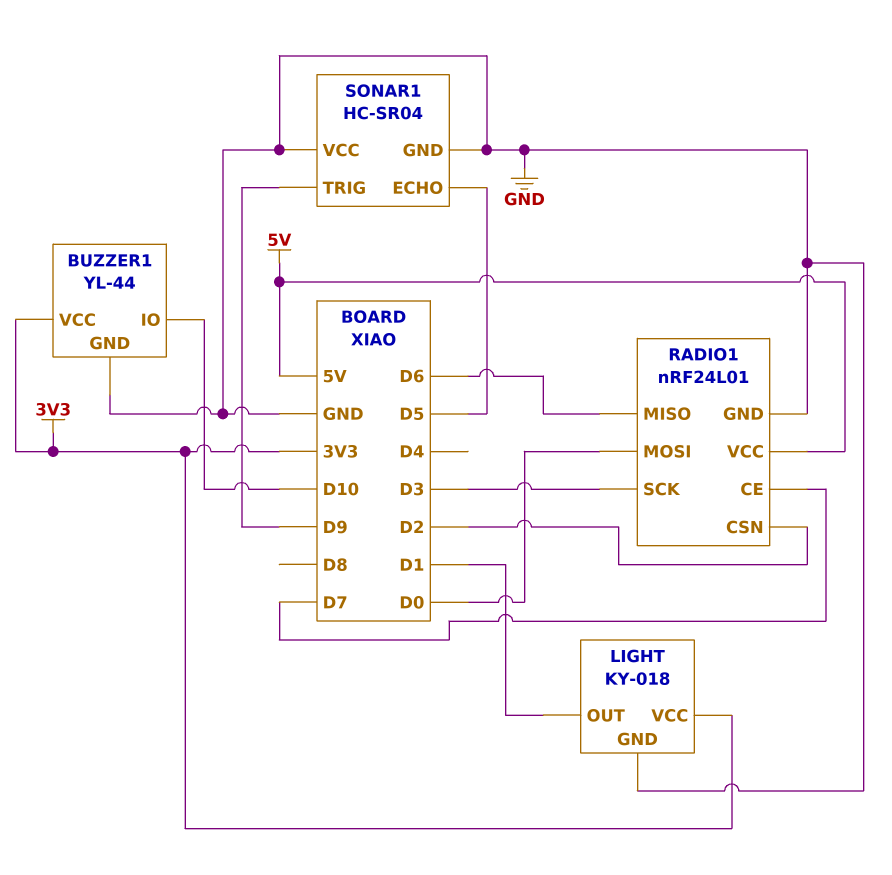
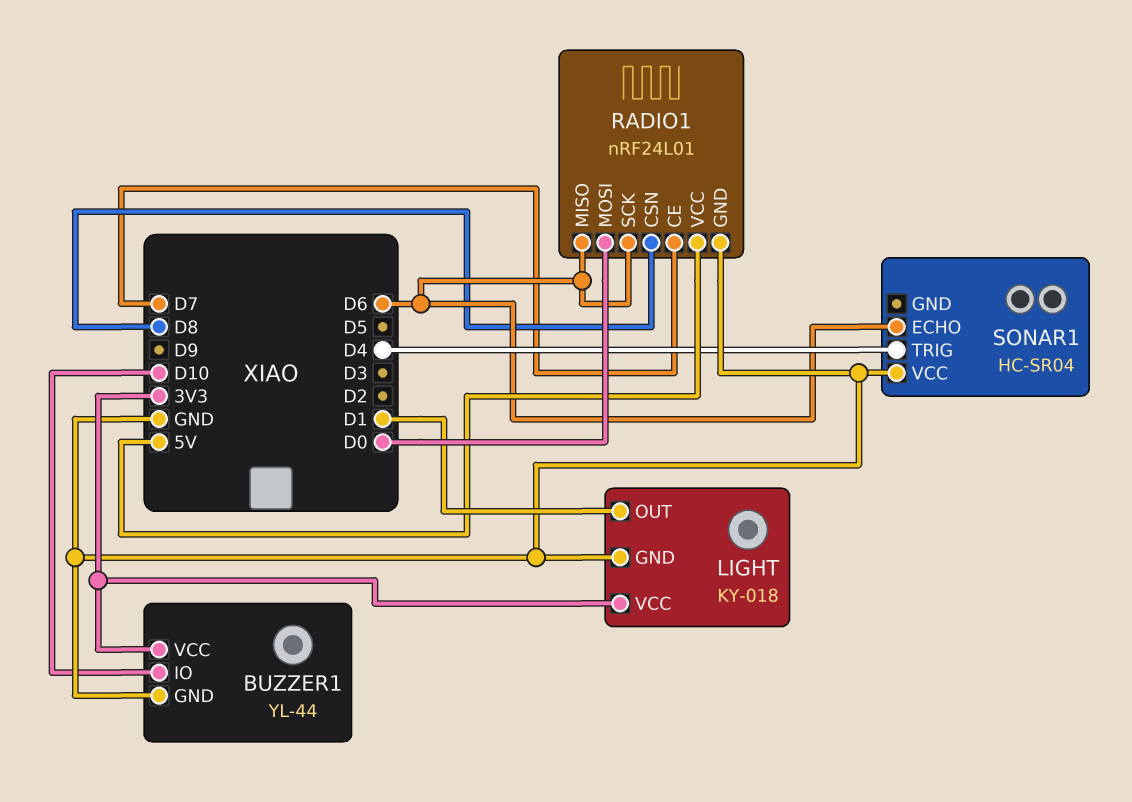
RADIO1 pin CSN: D2 -> D8
RADIO1 pin SCK: D3 -> D6
SONAR1 pin ECHO: D5 -> D6
SONAR1 pin GND: GND -> none
SONAR1 pin TRIG: D9 -> D4

